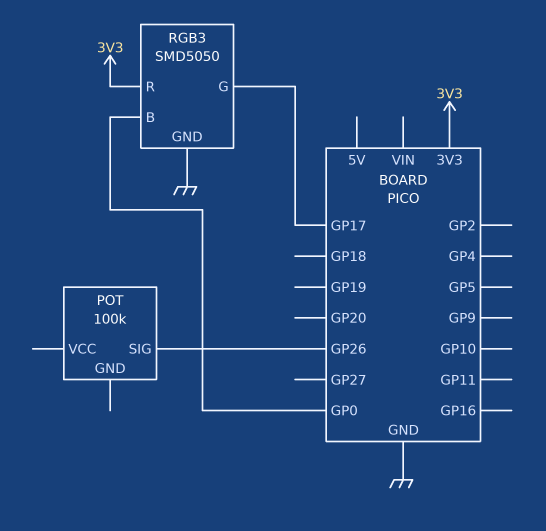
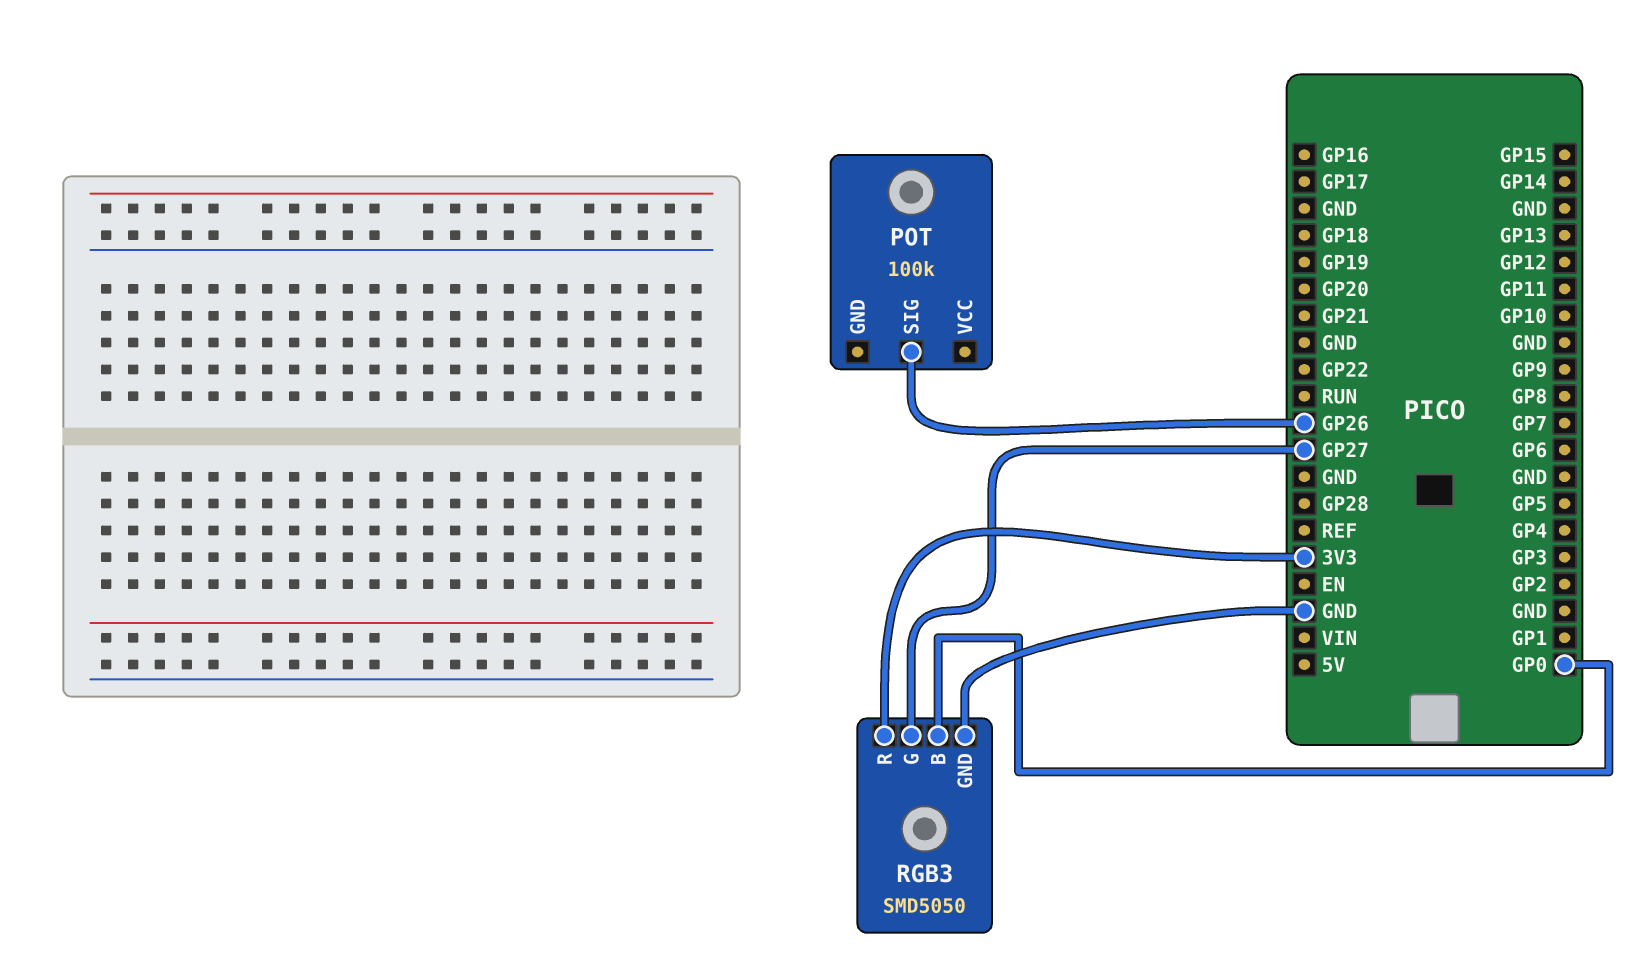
RGB3 pin G: GP17 -> GP27

